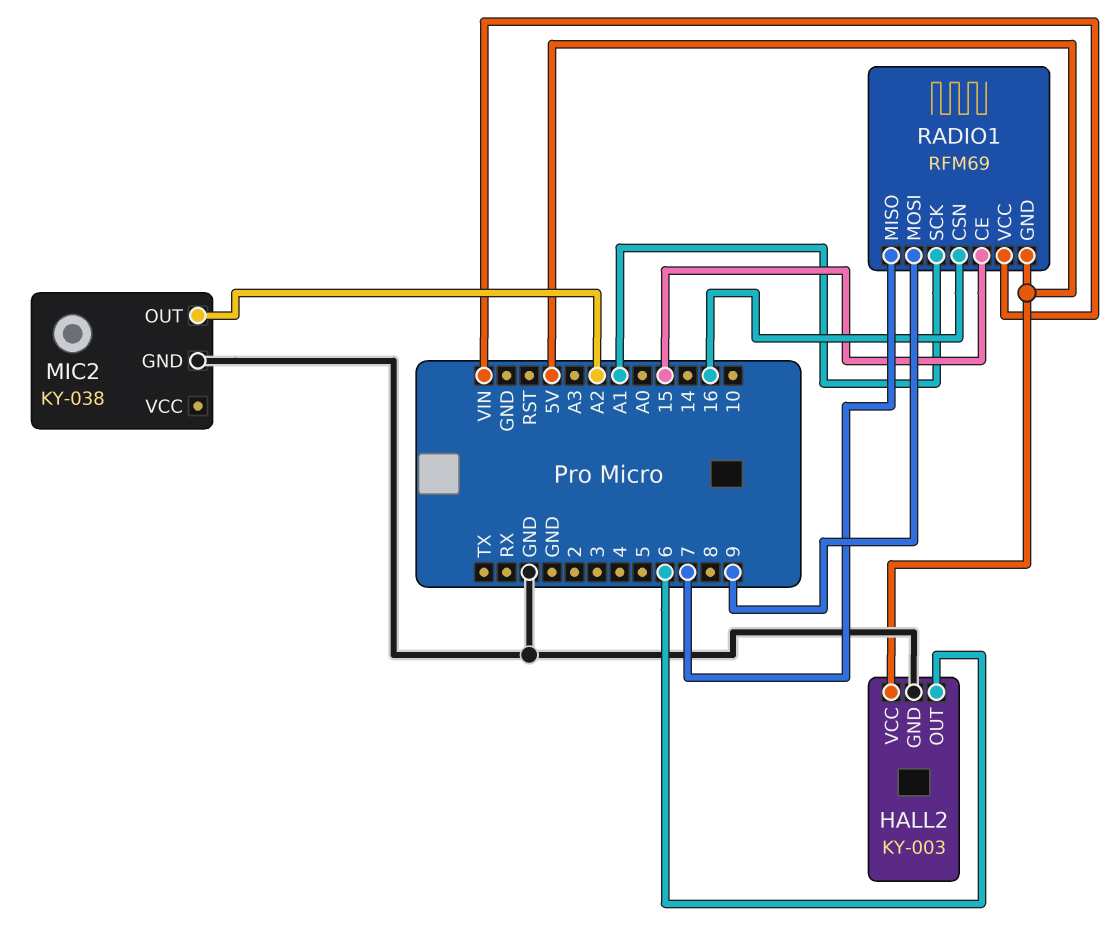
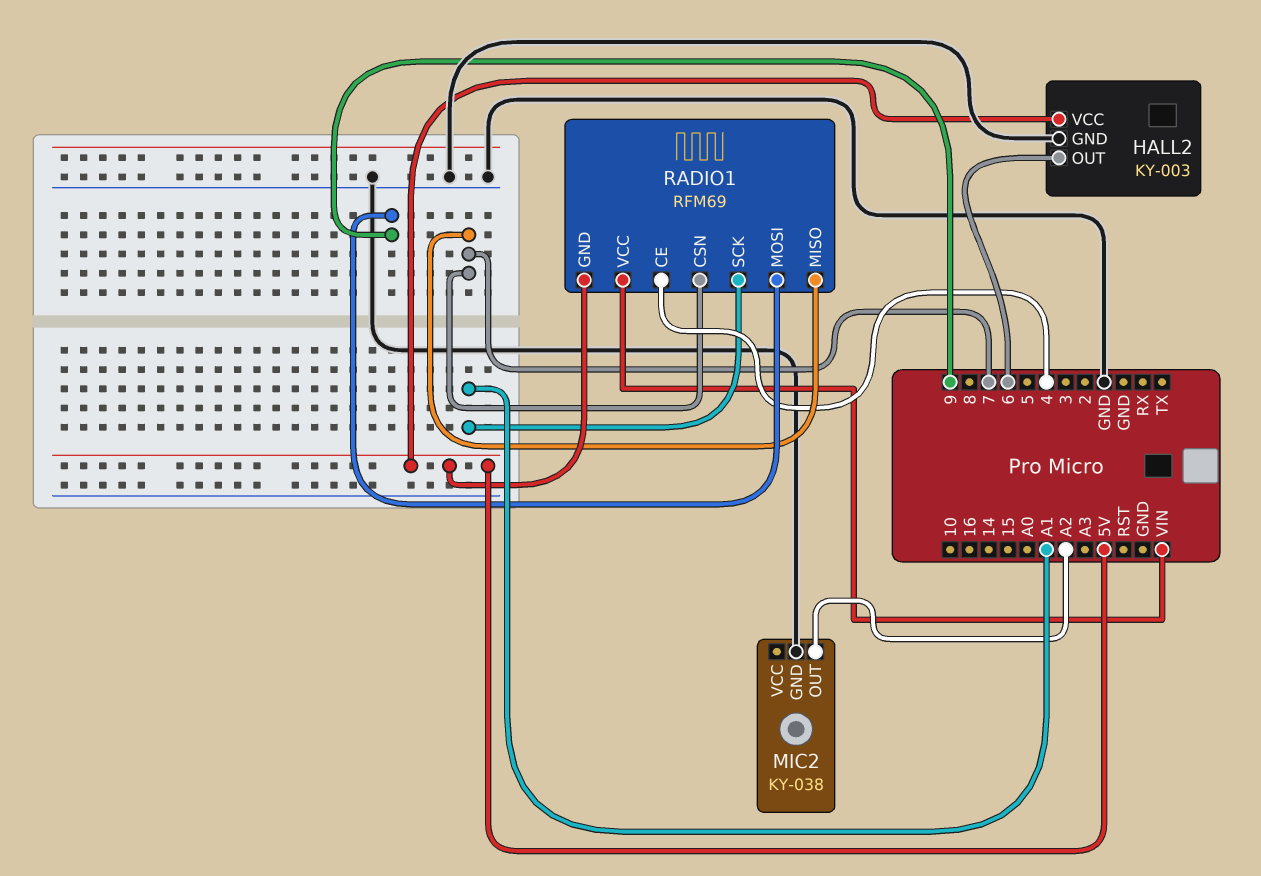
RADIO1 pin CE: 15 -> 4
RADIO1 pin CSN: 16 -> 7

